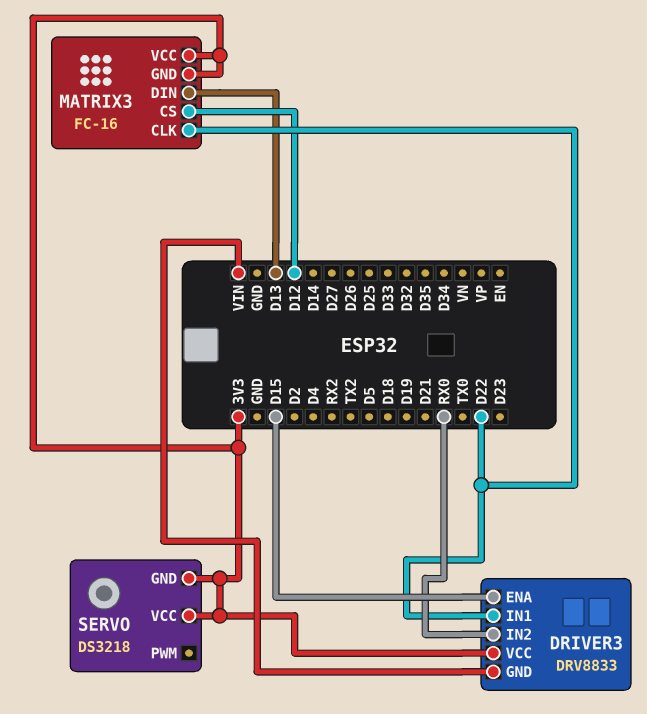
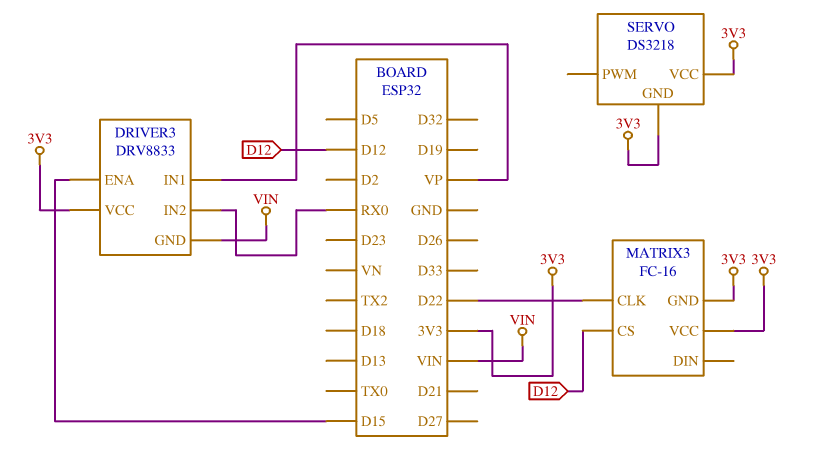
DRIVER3 pin IN1: D22 -> VP
MATRIX3 pin DIN: D13 -> none

